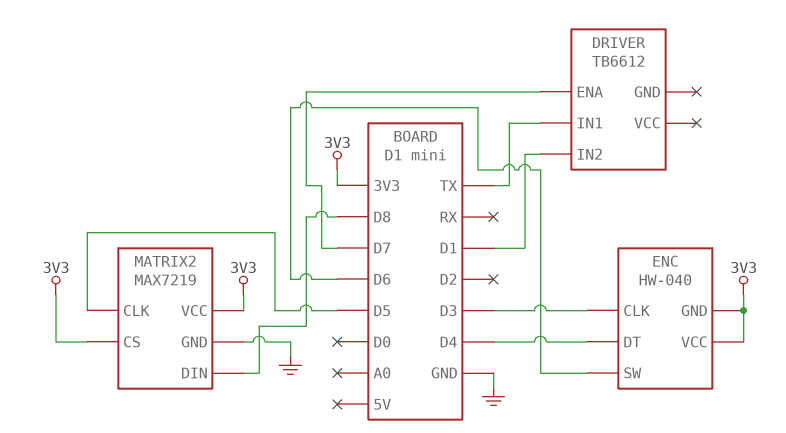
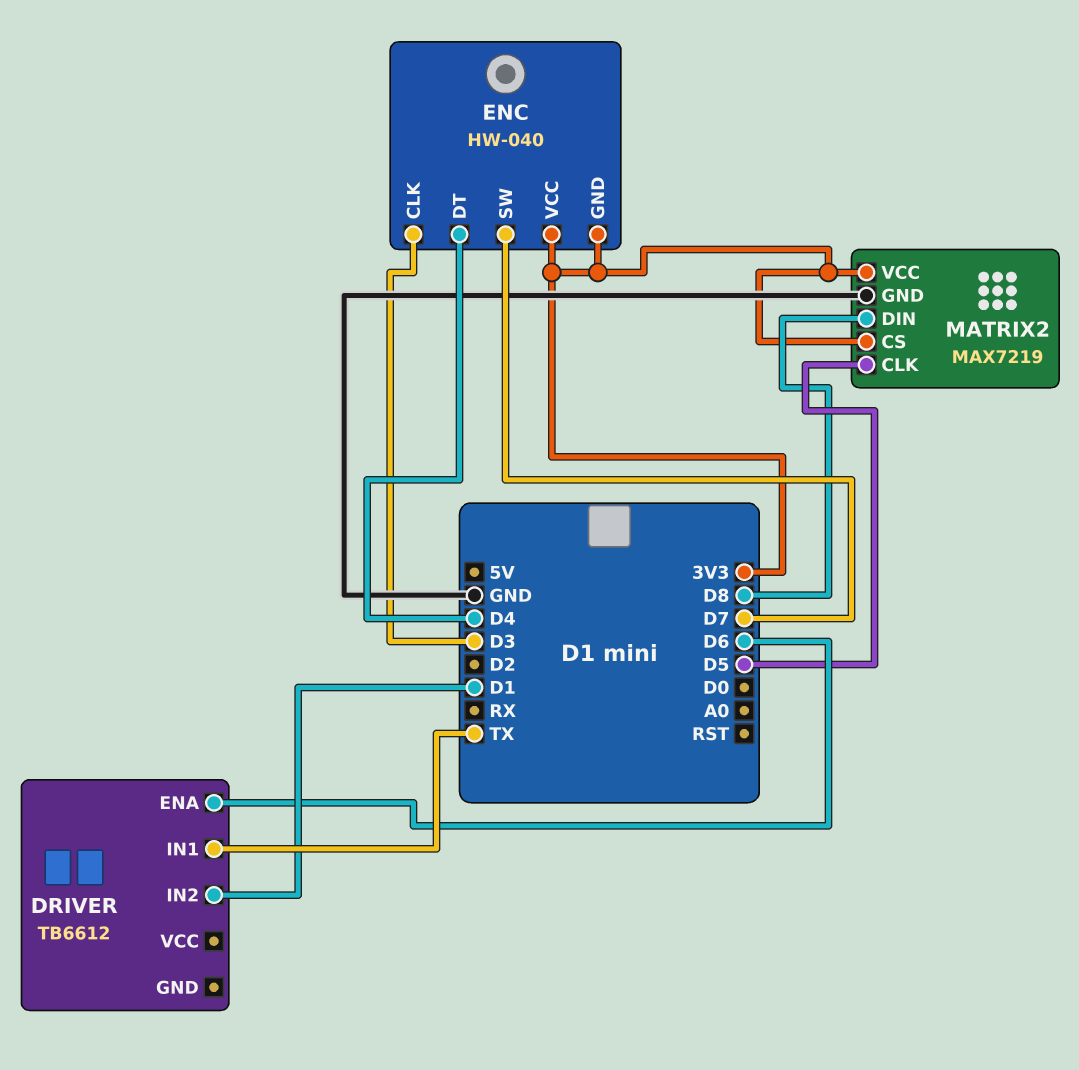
DRIVER pin ENA: D7 -> D6
ENC pin SW: D6 -> D7

